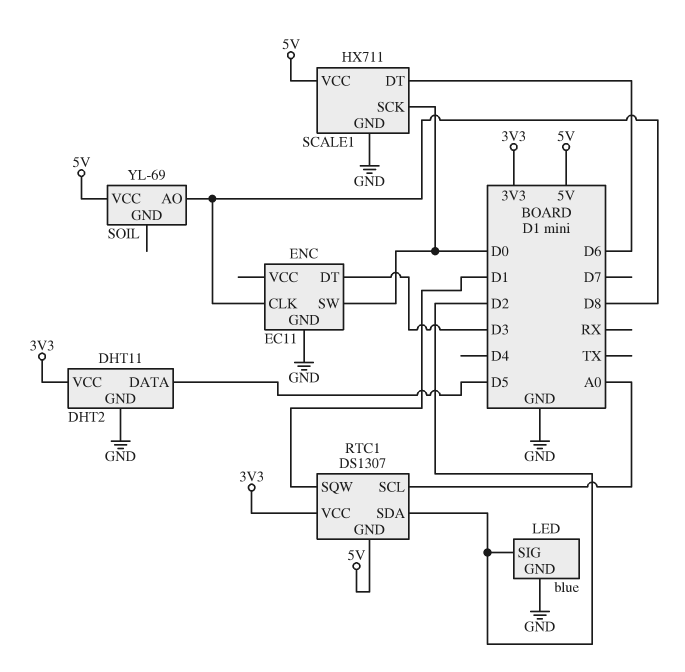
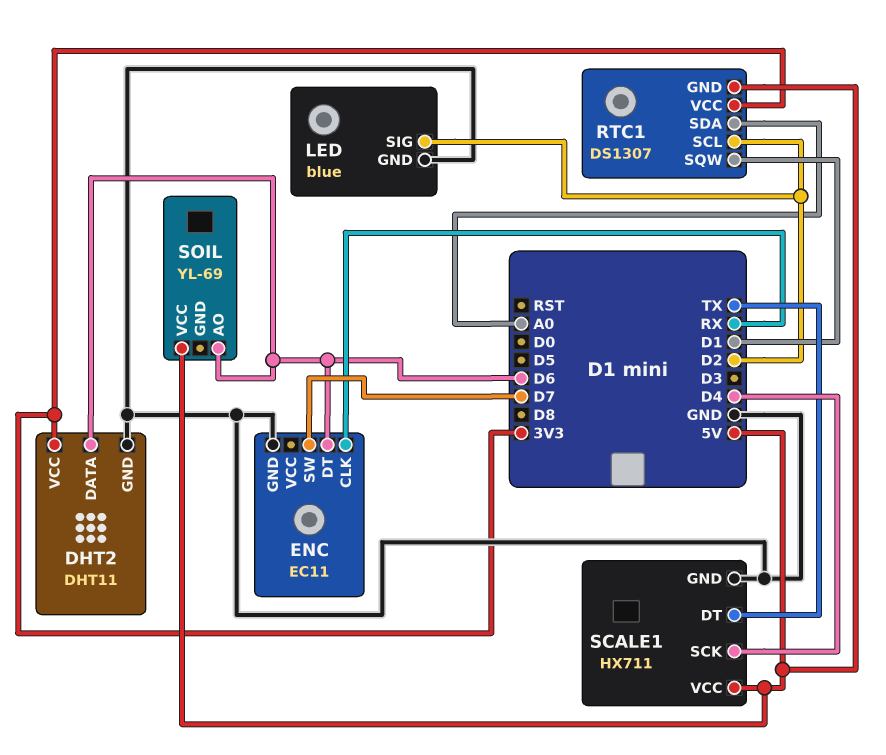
DHT2 pin DATA: D5 -> D6
ENC pin CLK: D8 -> RX
ENC pin DT: D3 -> D6
ENC pin SW: D0 -> D7
RTC1 pin SCL: A0 -> D2
RTC1 pin SDA: D2 -> A0
SCALE1 pin DT: D6 -> TX
SCALE1 pin SCK: D0 -> D4
SOIL pin AO: D8 -> D6

